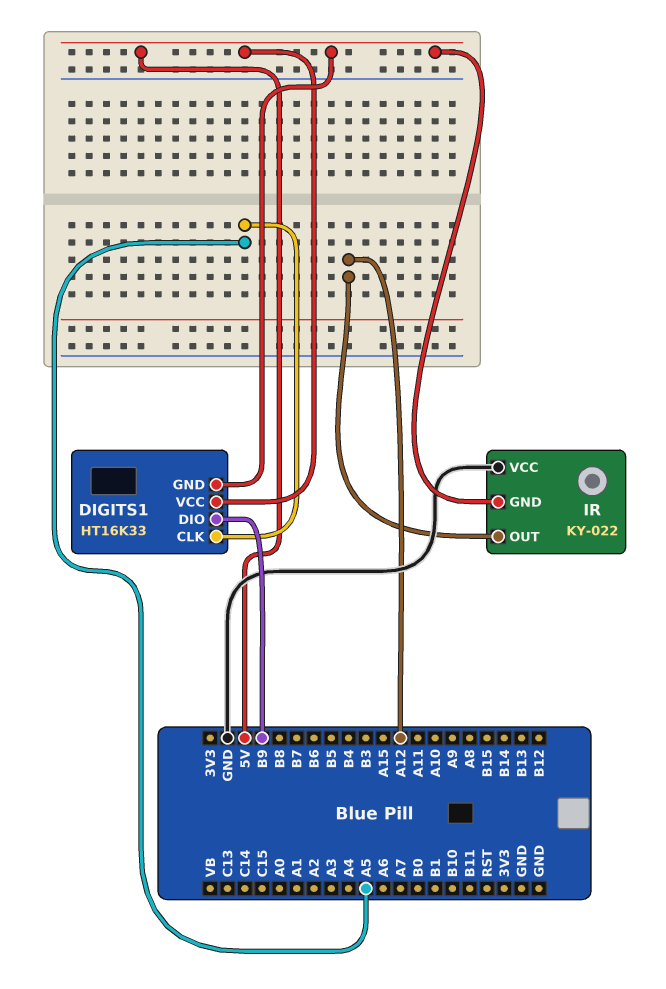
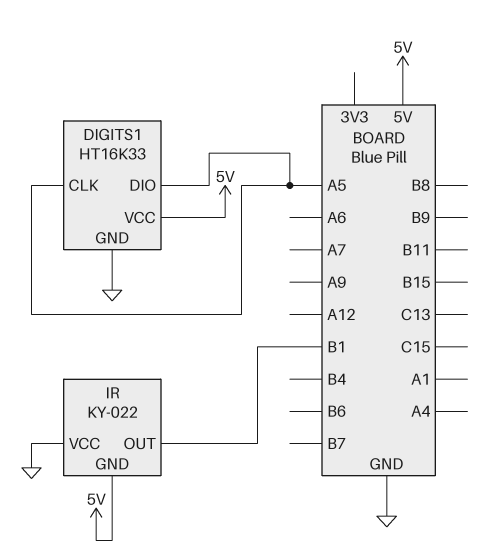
DIGITS1 pin DIO: B9 -> A5
DIGITS1 pin GND: 5V -> GND
IR pin OUT: A12 -> B1

